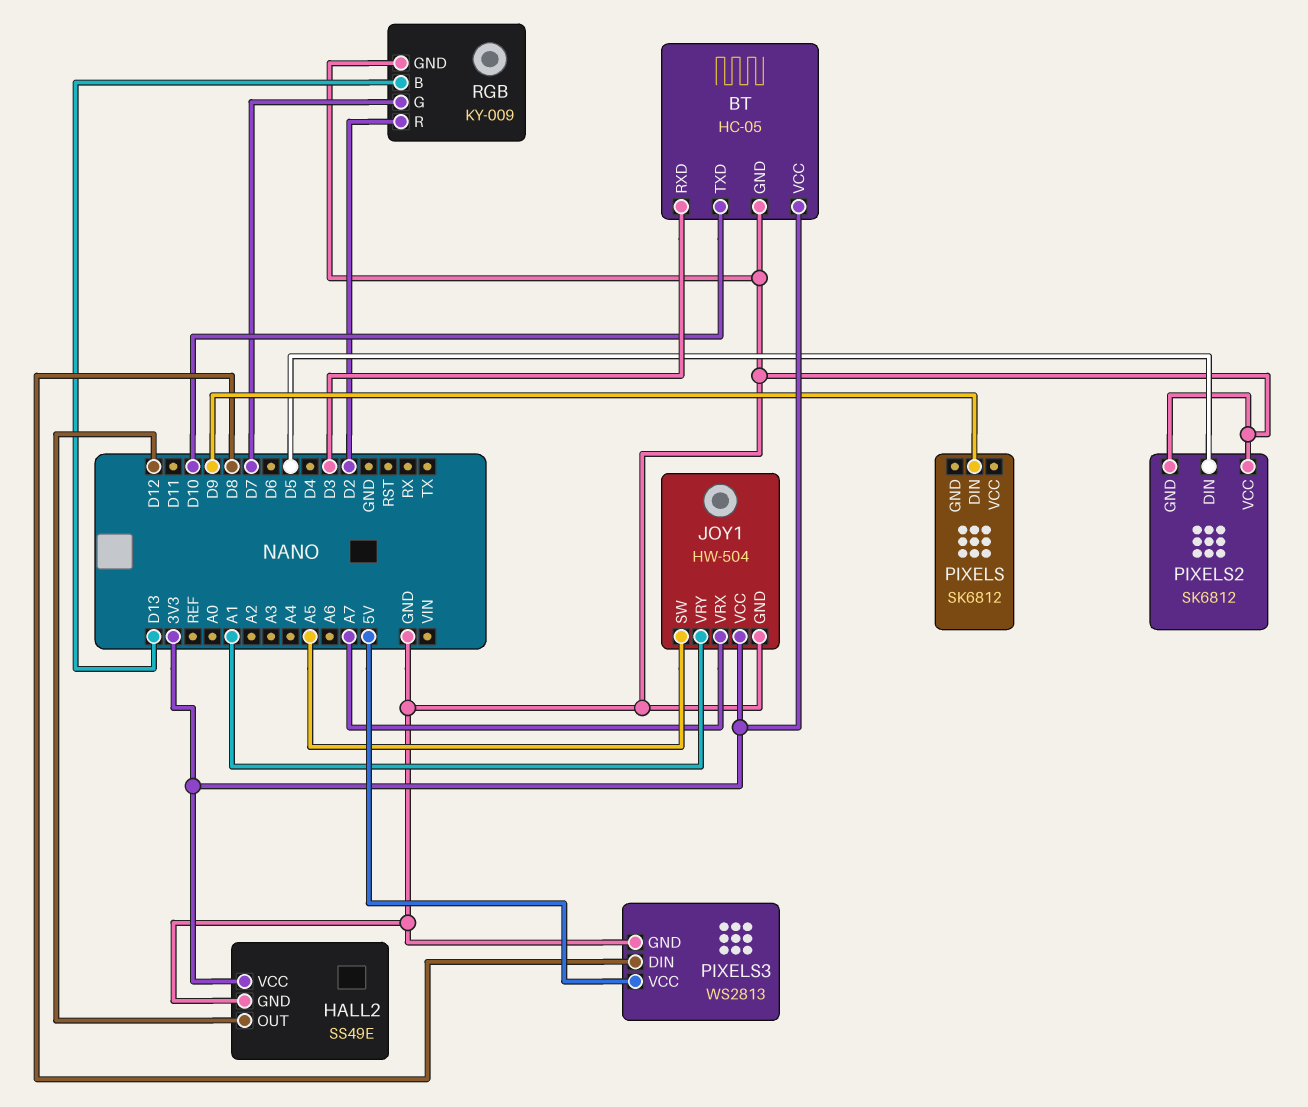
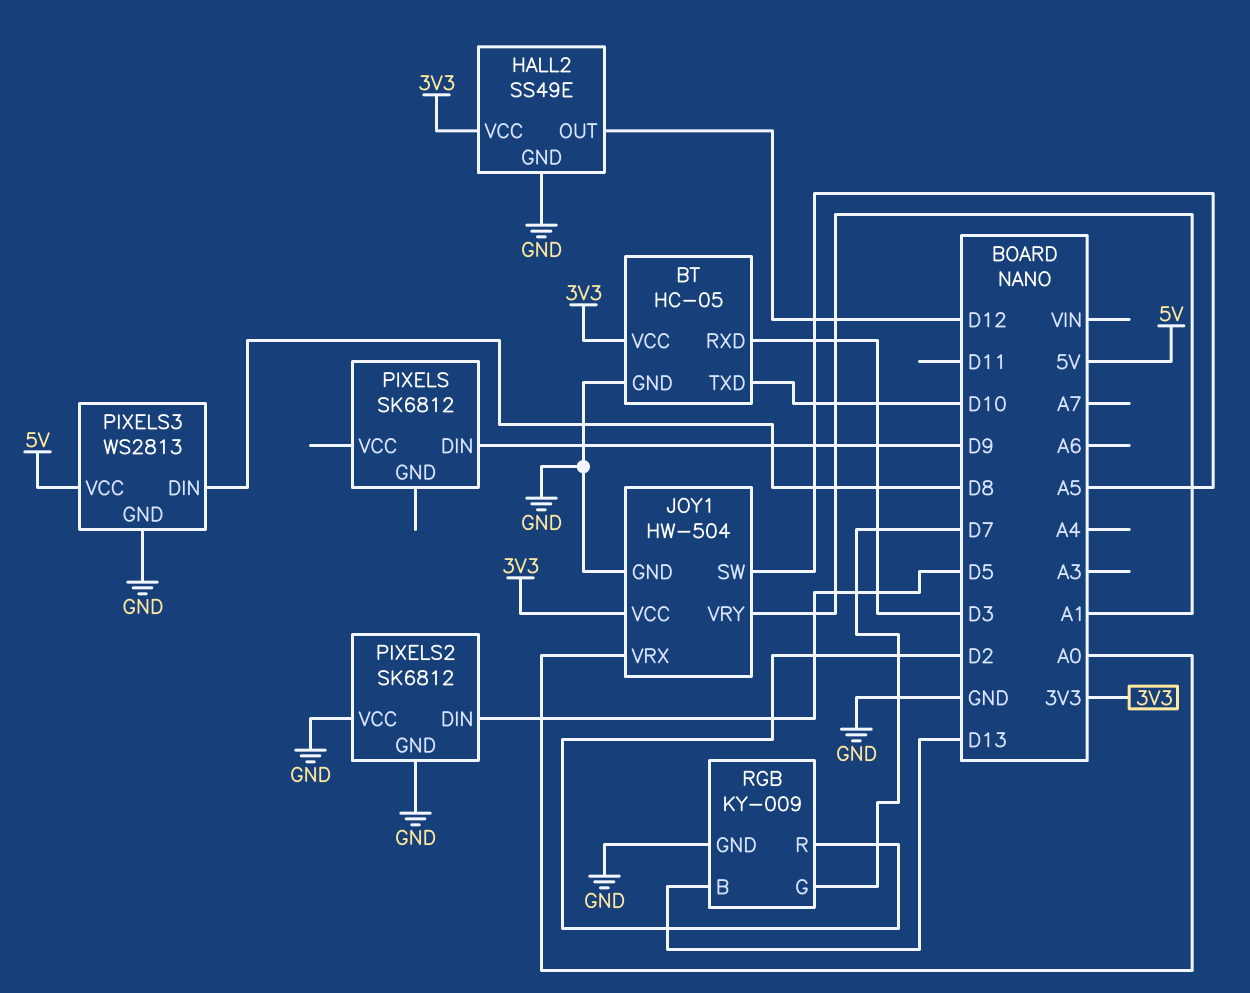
JOY1 pin VRX: A7 -> A0

